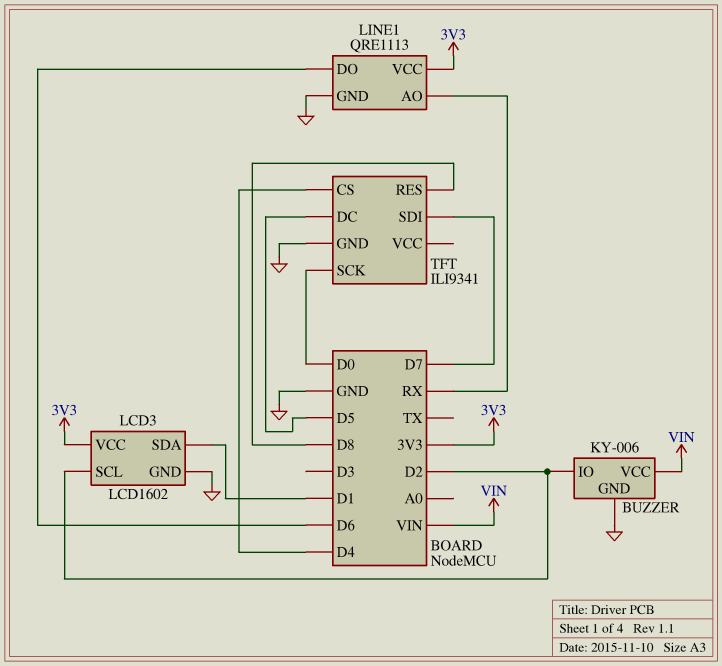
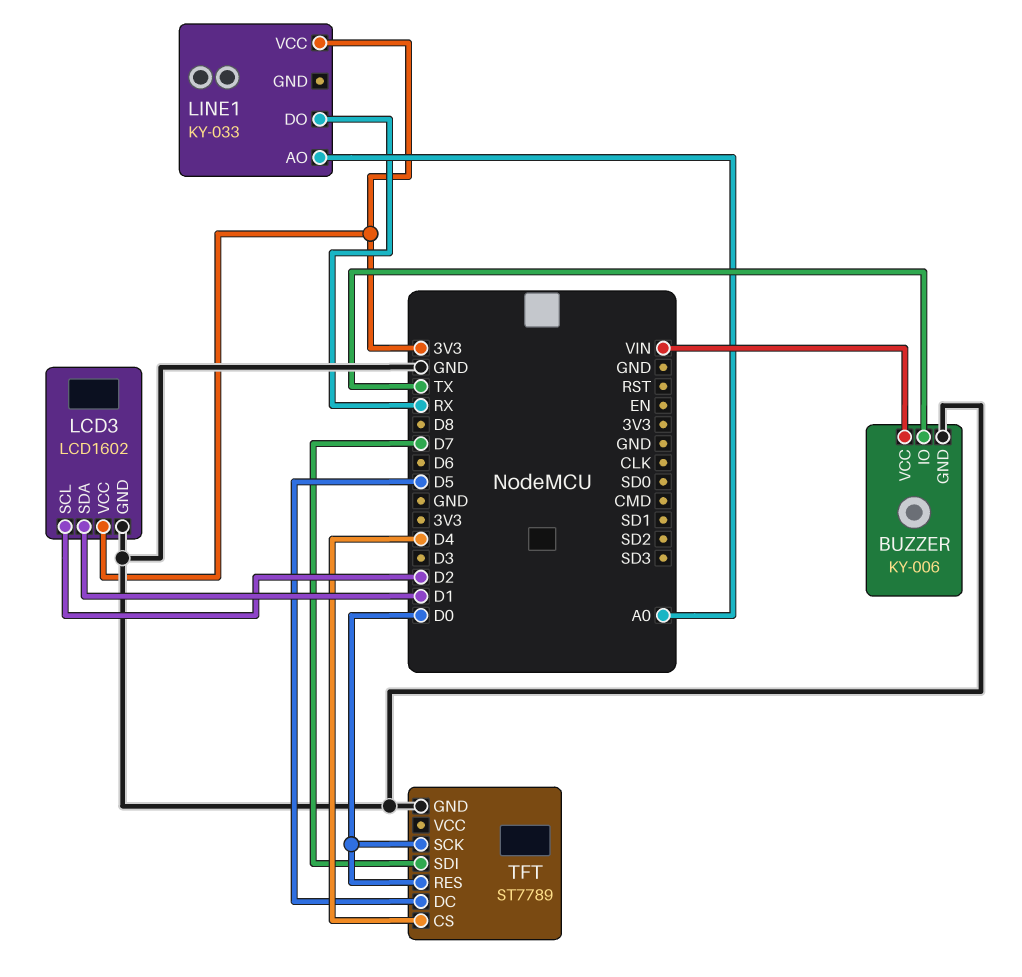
BUZZER pin IO: D2 -> TX
LINE1: QRE1113 -> KY-033
LINE1 pin AO: RX -> A0
LINE1 pin DO: D6 -> RX
LINE1 pin GND: GND -> none
TFT: ILI9341 -> ST7789
TFT pin RES: D8 -> D0

